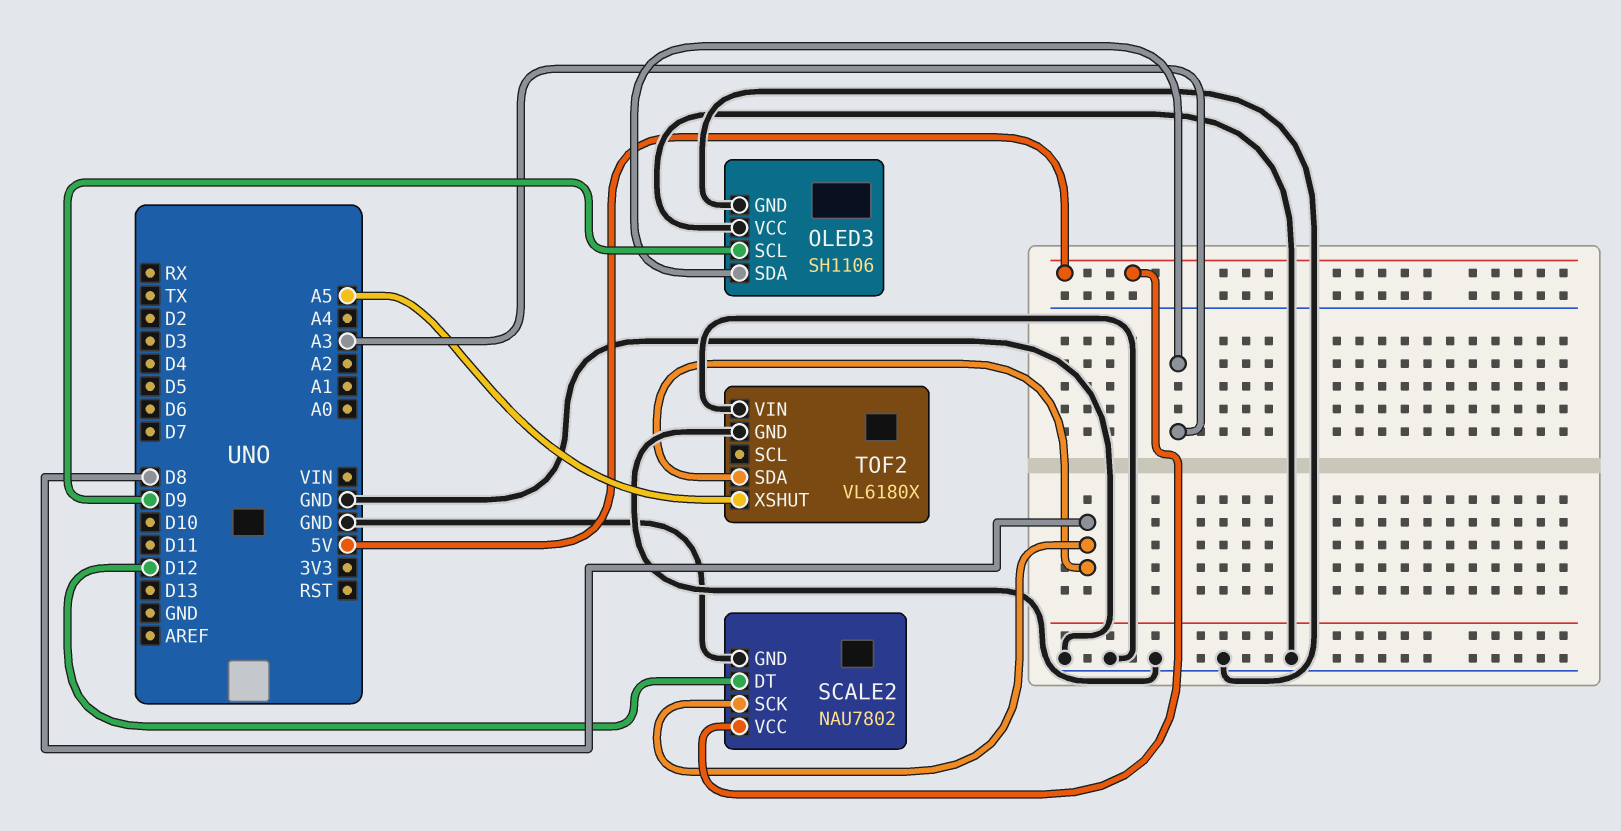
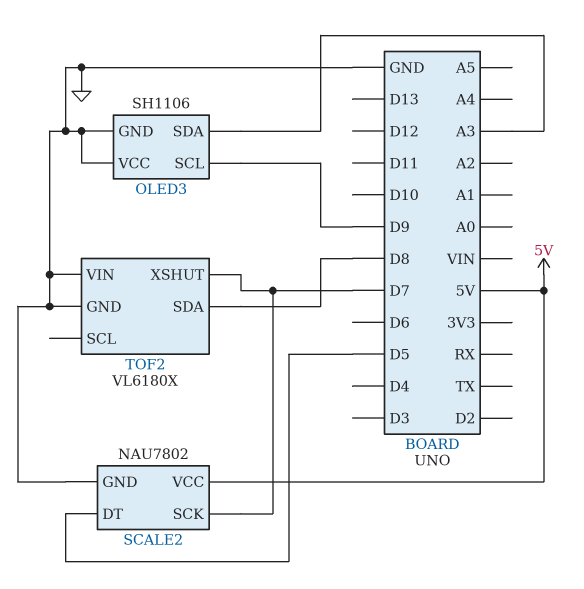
SCALE2 pin DT: D12 -> D5
SCALE2 pin SCK: D8 -> D7
TOF2 pin XSHUT: A5 -> D7

